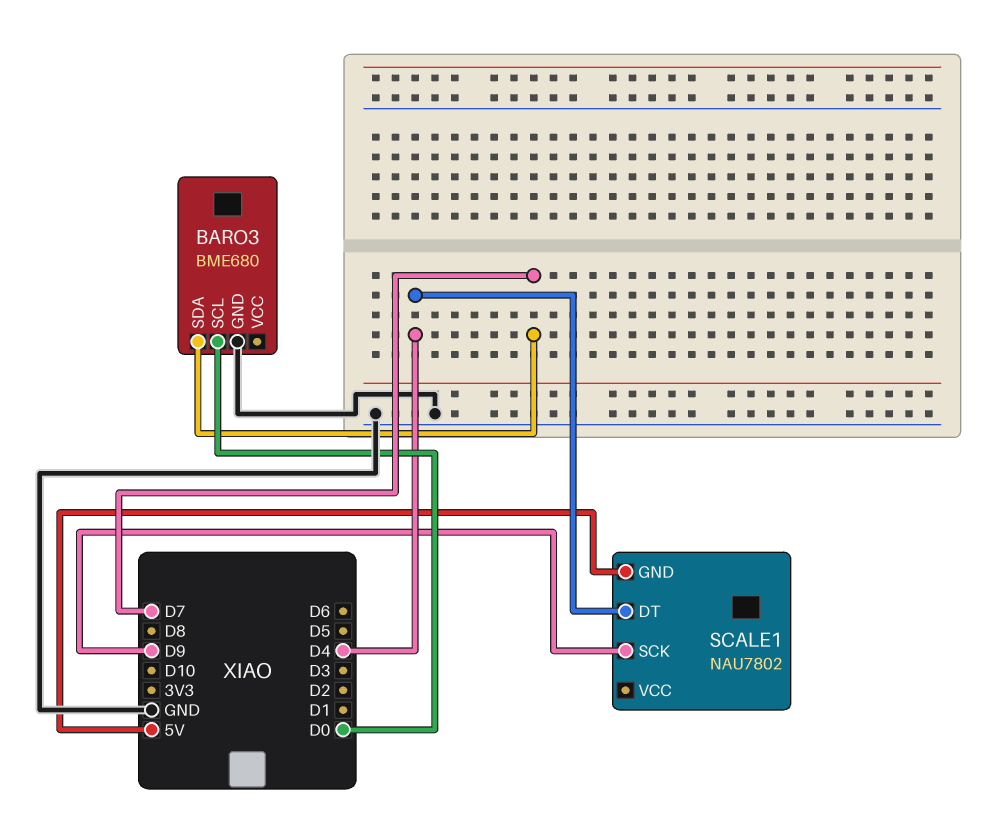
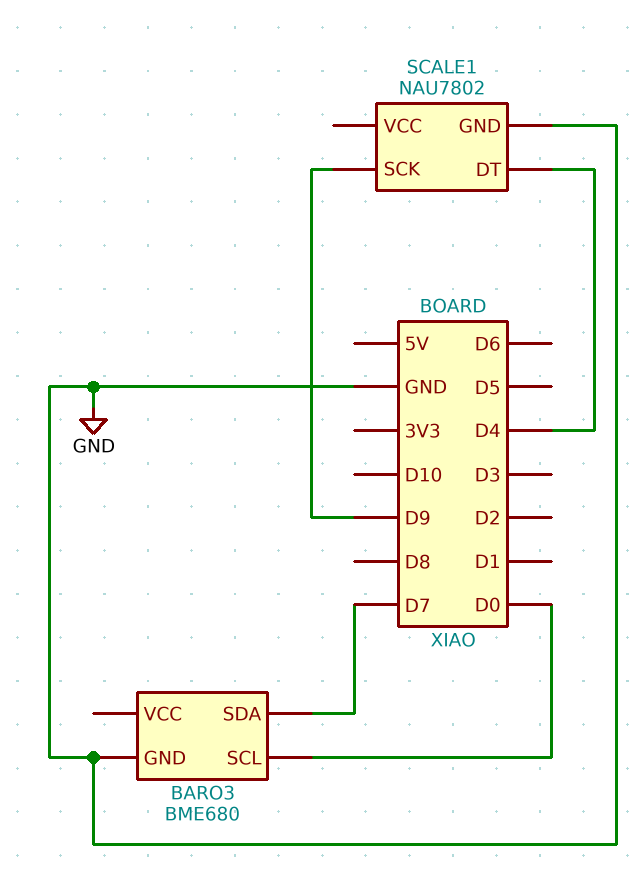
SCALE1 pin GND: 5V -> GND

